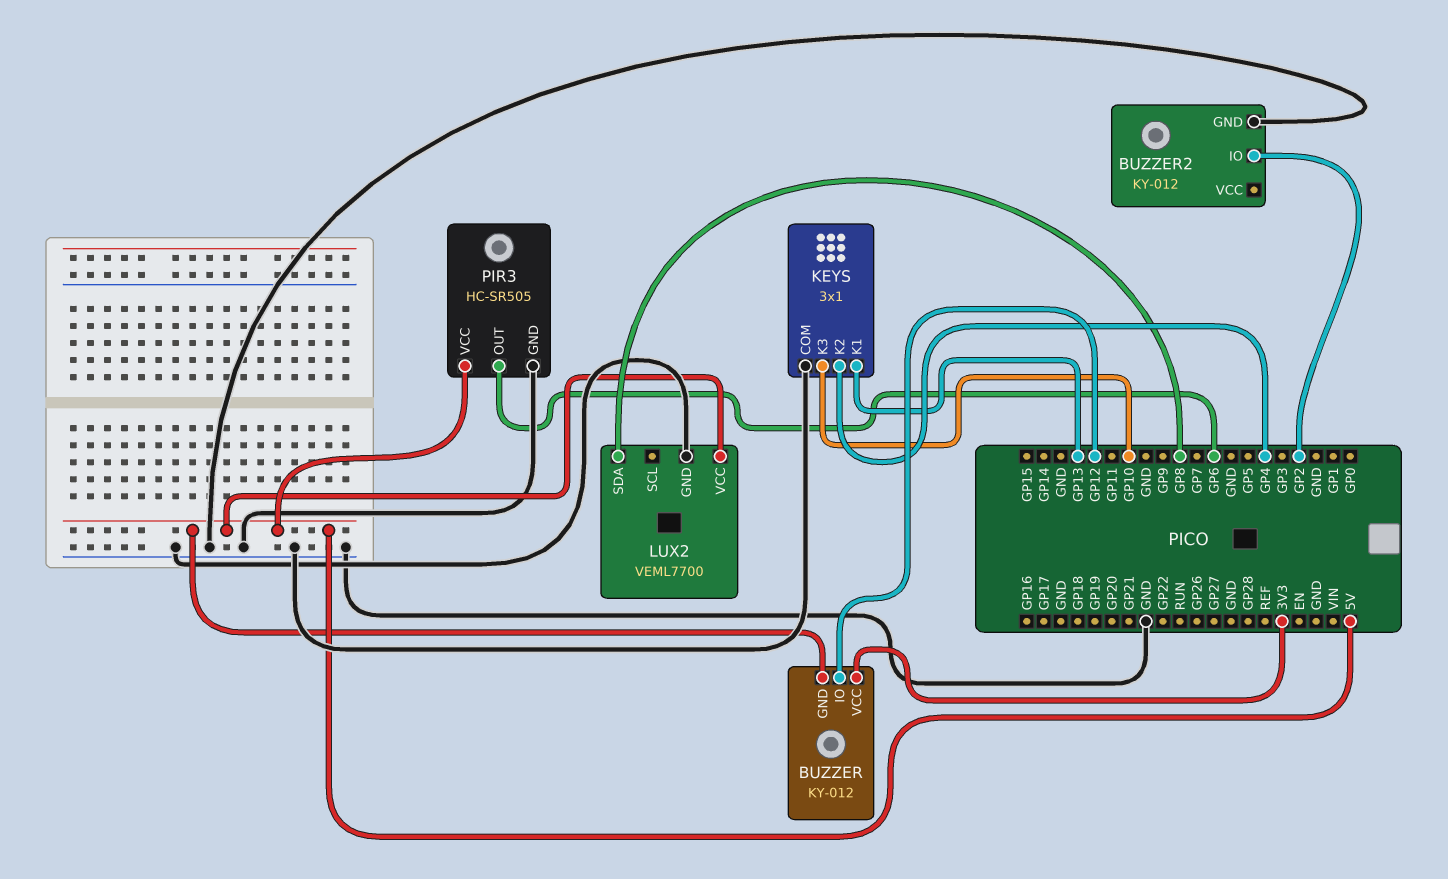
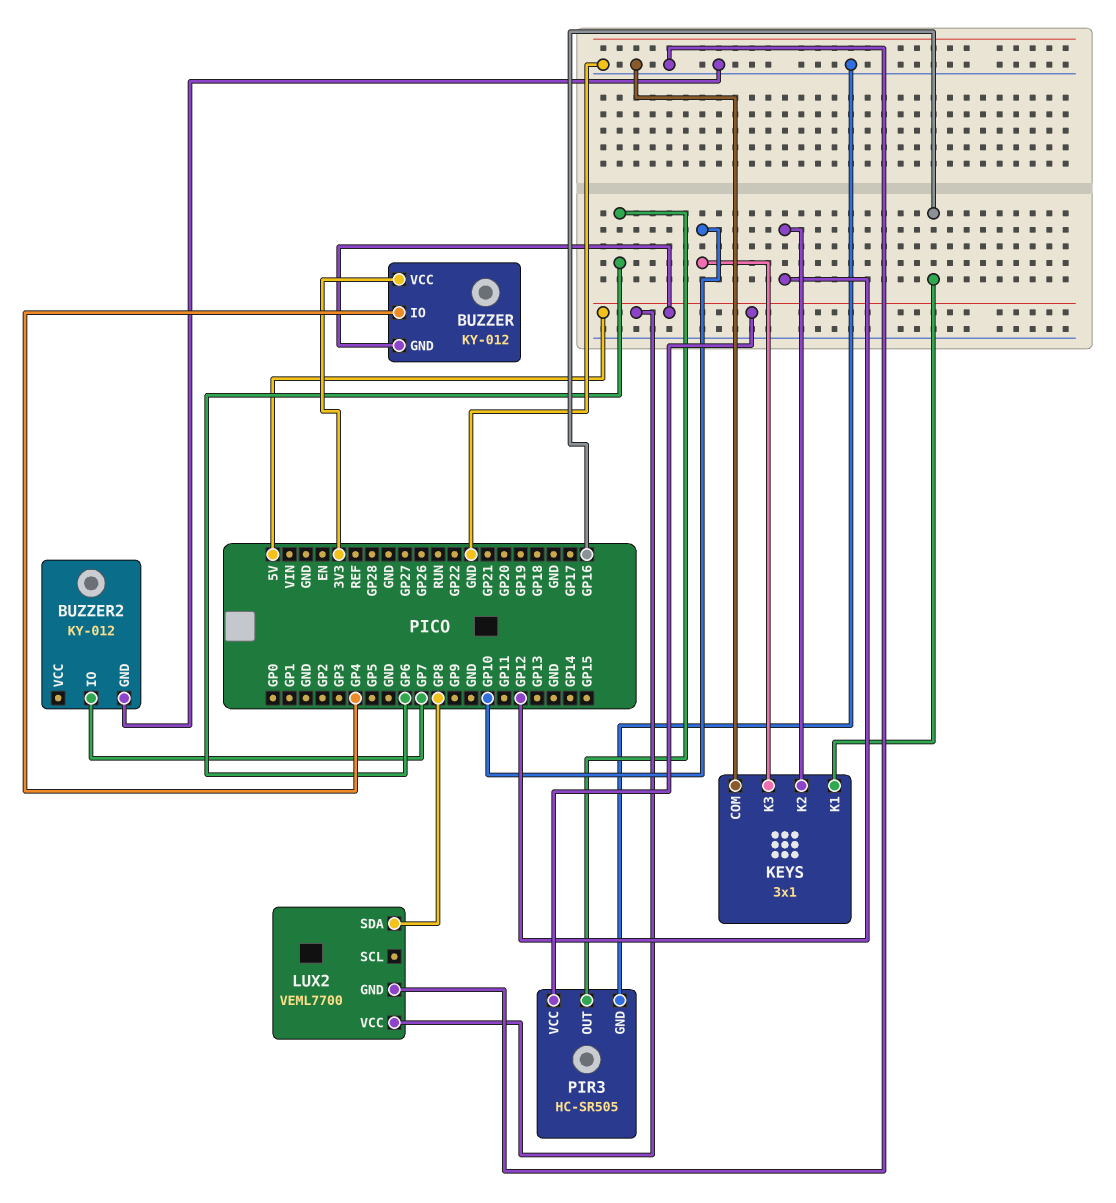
BUZZER pin IO: GP12 -> GP4
BUZZER2 pin IO: GP2 -> GP7
KEYS pin K1: GP13 -> GP16
KEYS pin K2: GP4 -> GP12

